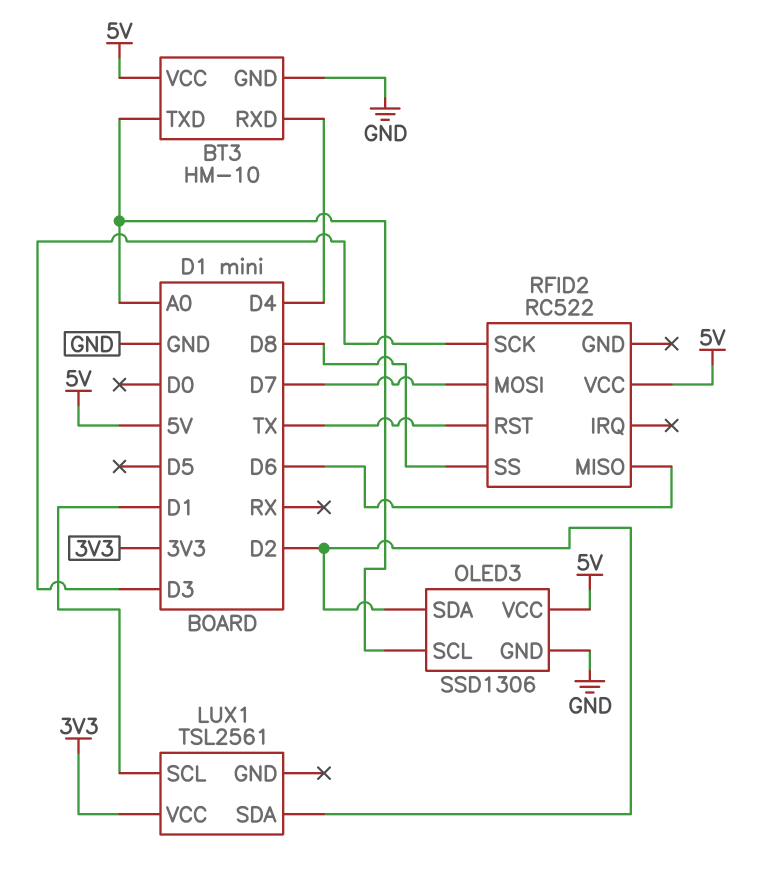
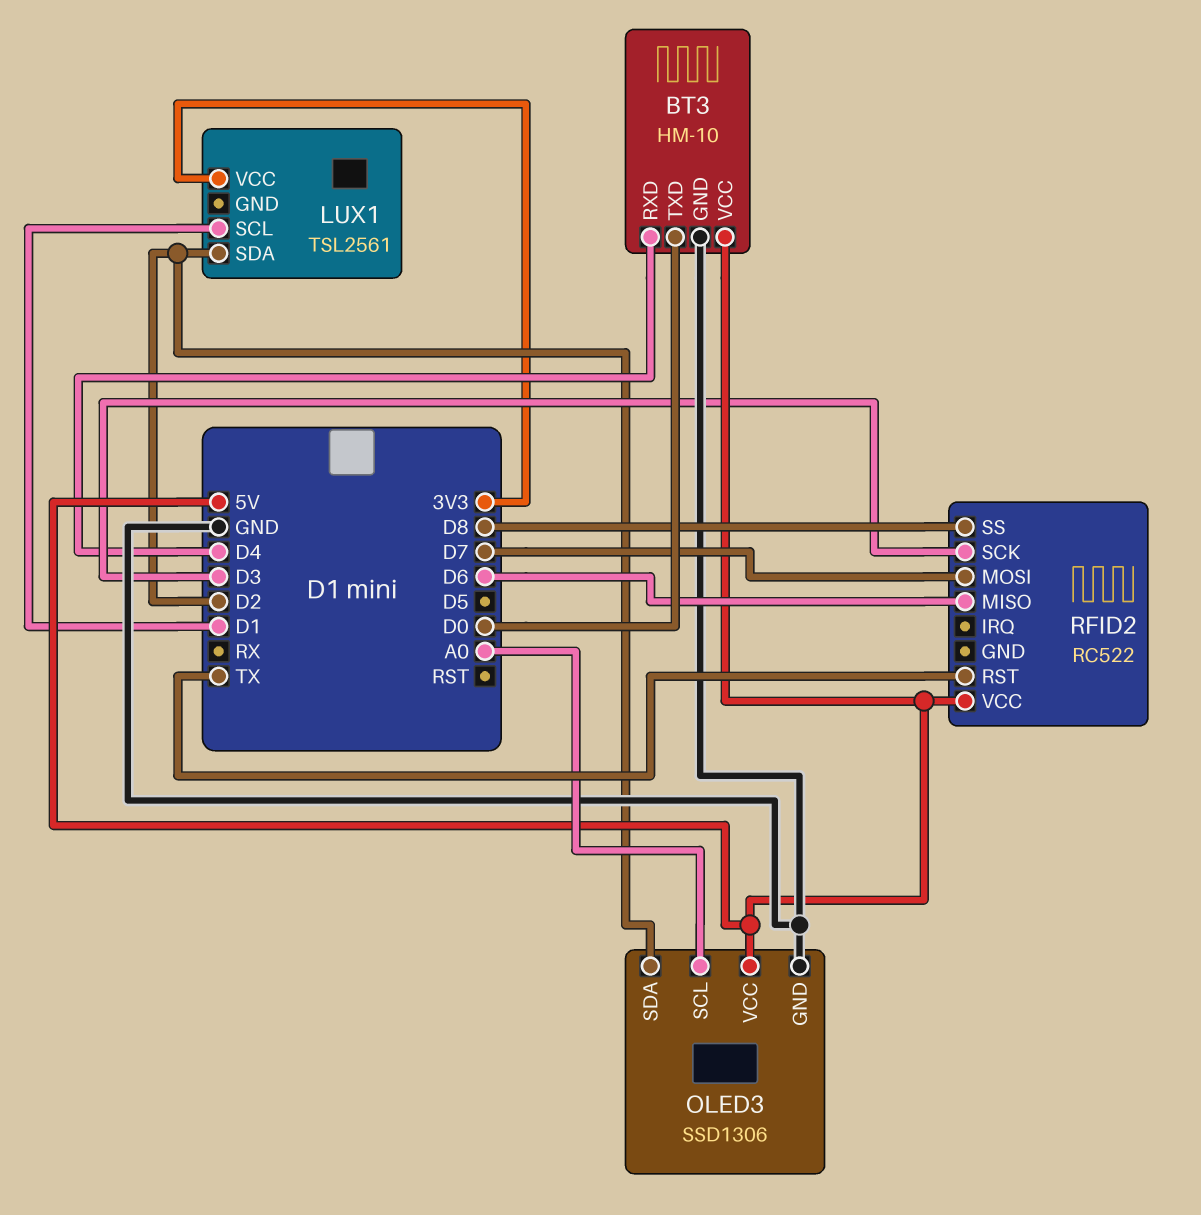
BT3 pin TXD: A0 -> D0

